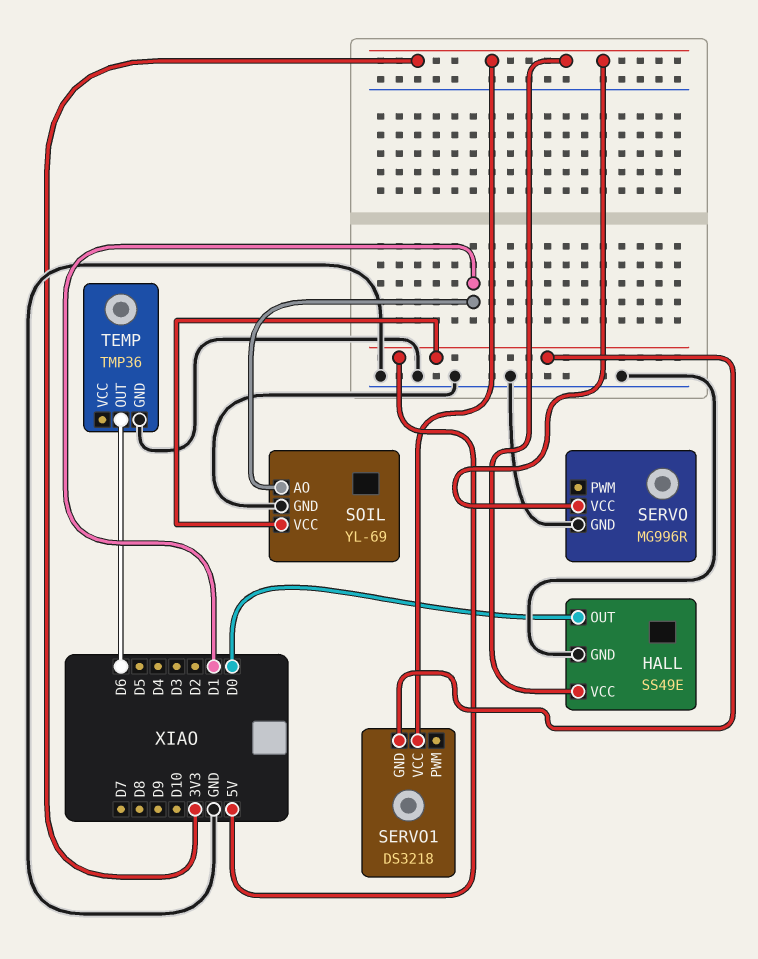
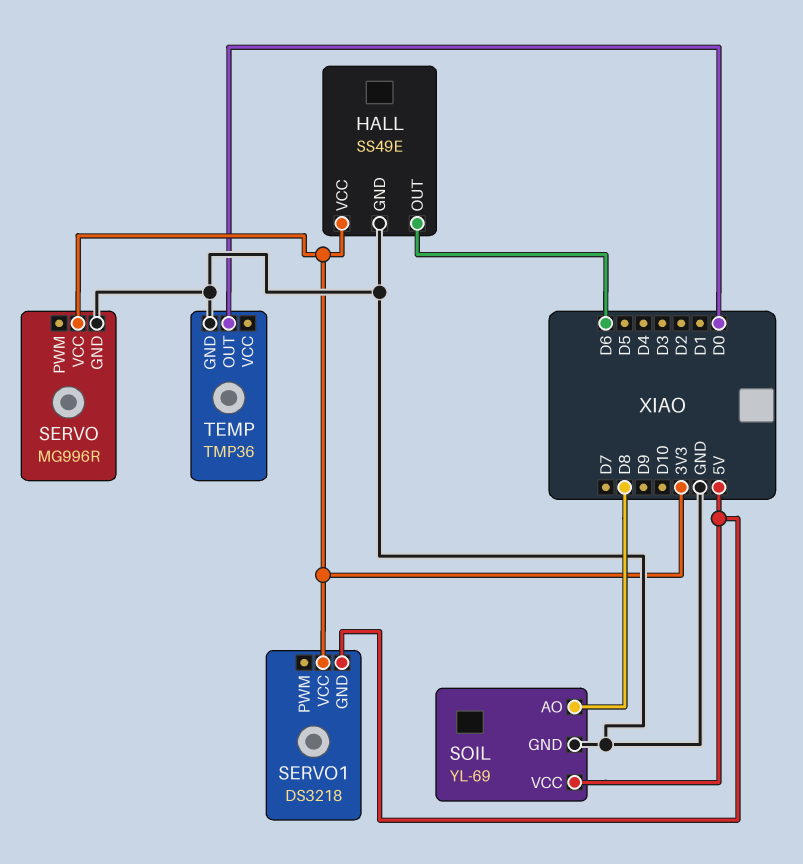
HALL pin OUT: D0 -> D6
SOIL pin AO: D1 -> D8
TEMP pin OUT: D6 -> D0

